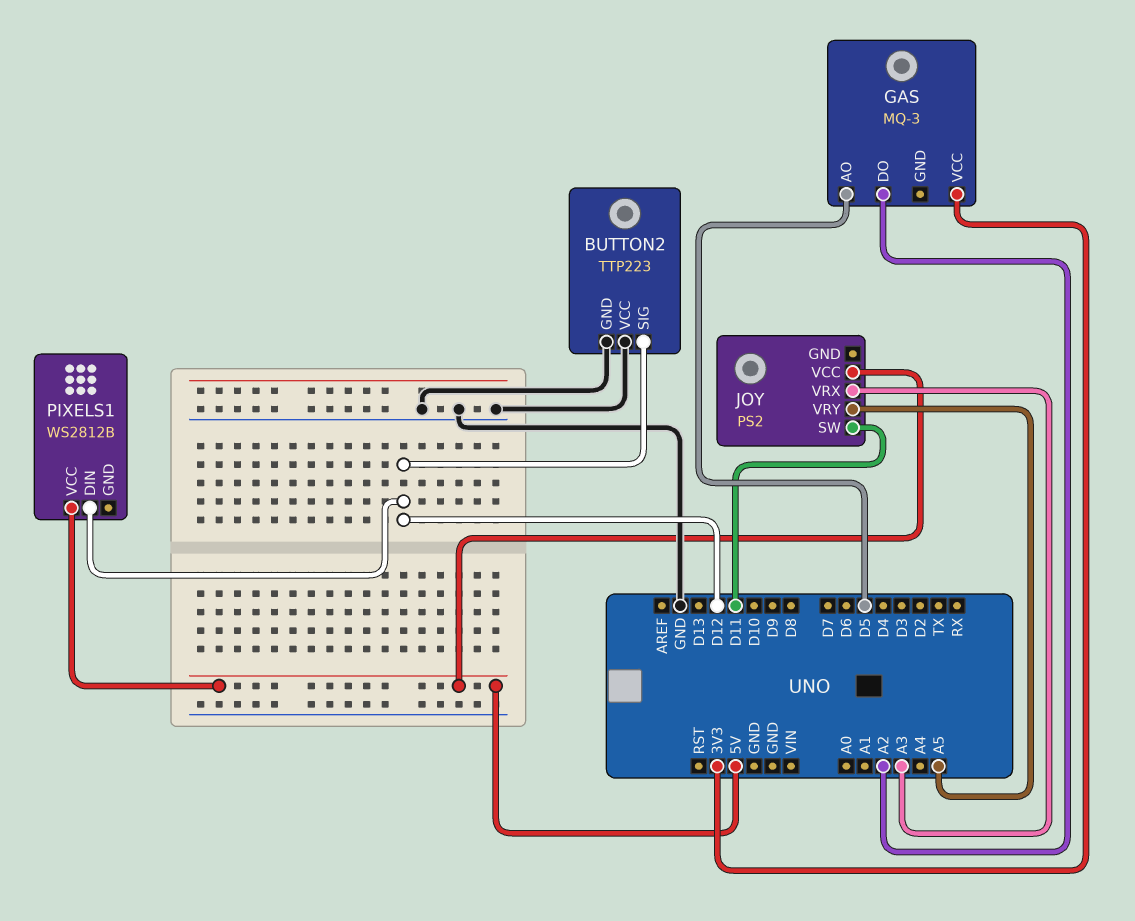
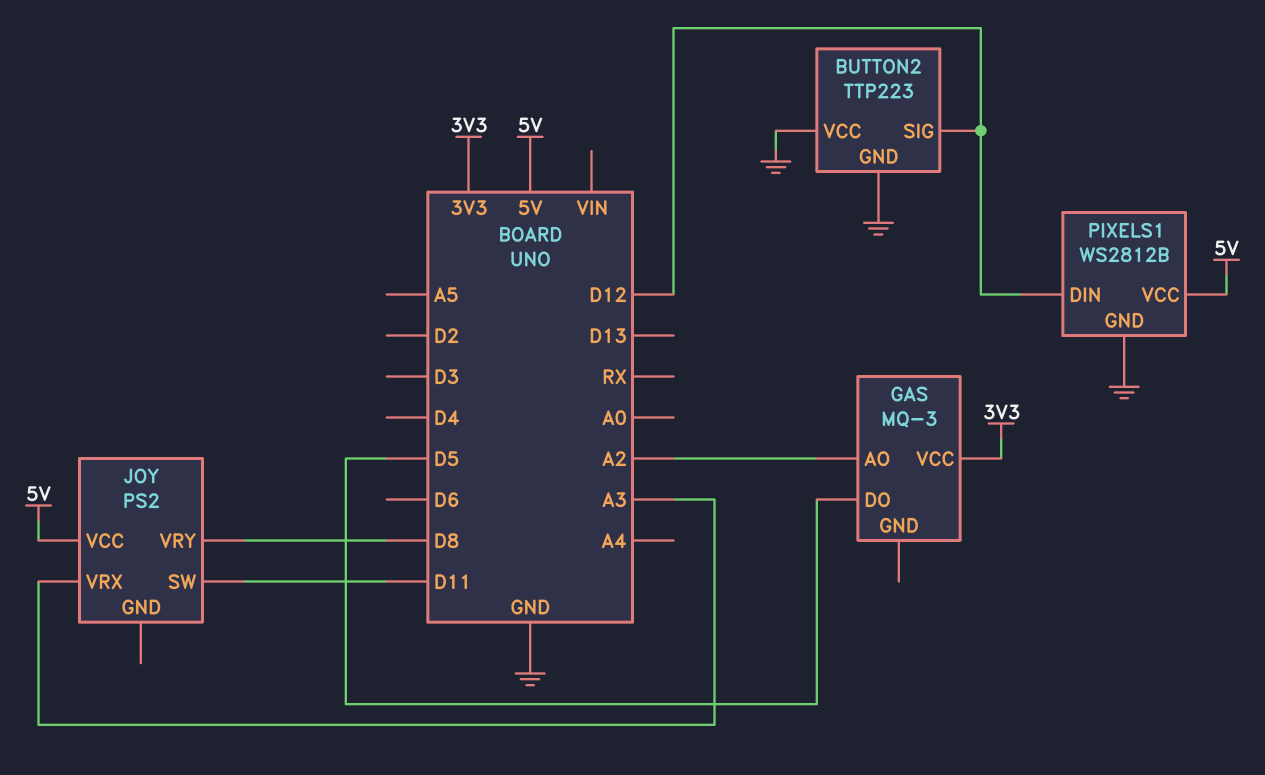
GAS pin AO: D5 -> A2
GAS pin DO: A2 -> D5
JOY pin VRY: A5 -> D8
PIXELS1 pin GND: none -> GND

